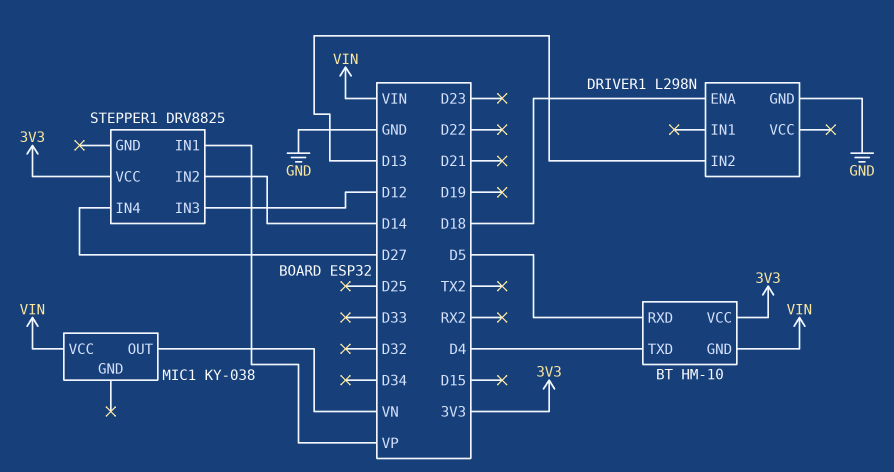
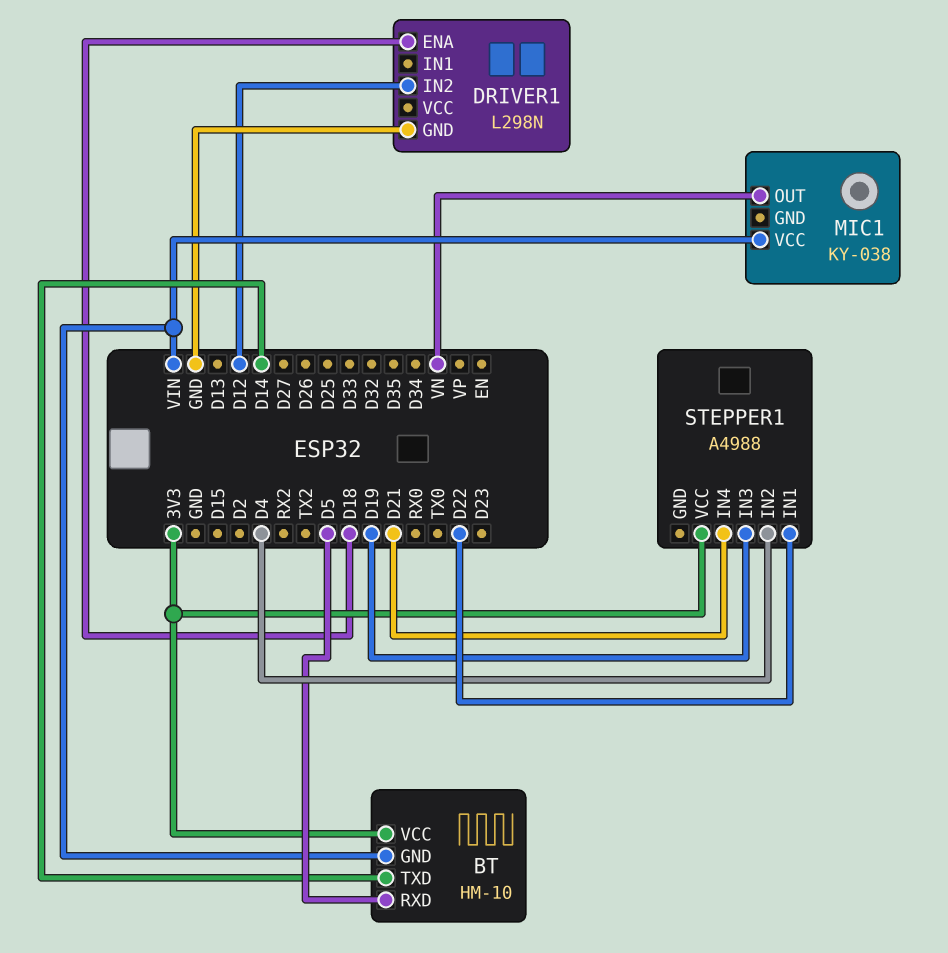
BT pin TXD: D4 -> D14
DRIVER1 pin IN2: D13 -> D12
STEPPER1: DRV8825 -> A4988
STEPPER1 pin IN1: VP -> D22
STEPPER1 pin IN2: D14 -> D4
STEPPER1 pin IN3: D12 -> D19
STEPPER1 pin IN4: D27 -> D21

